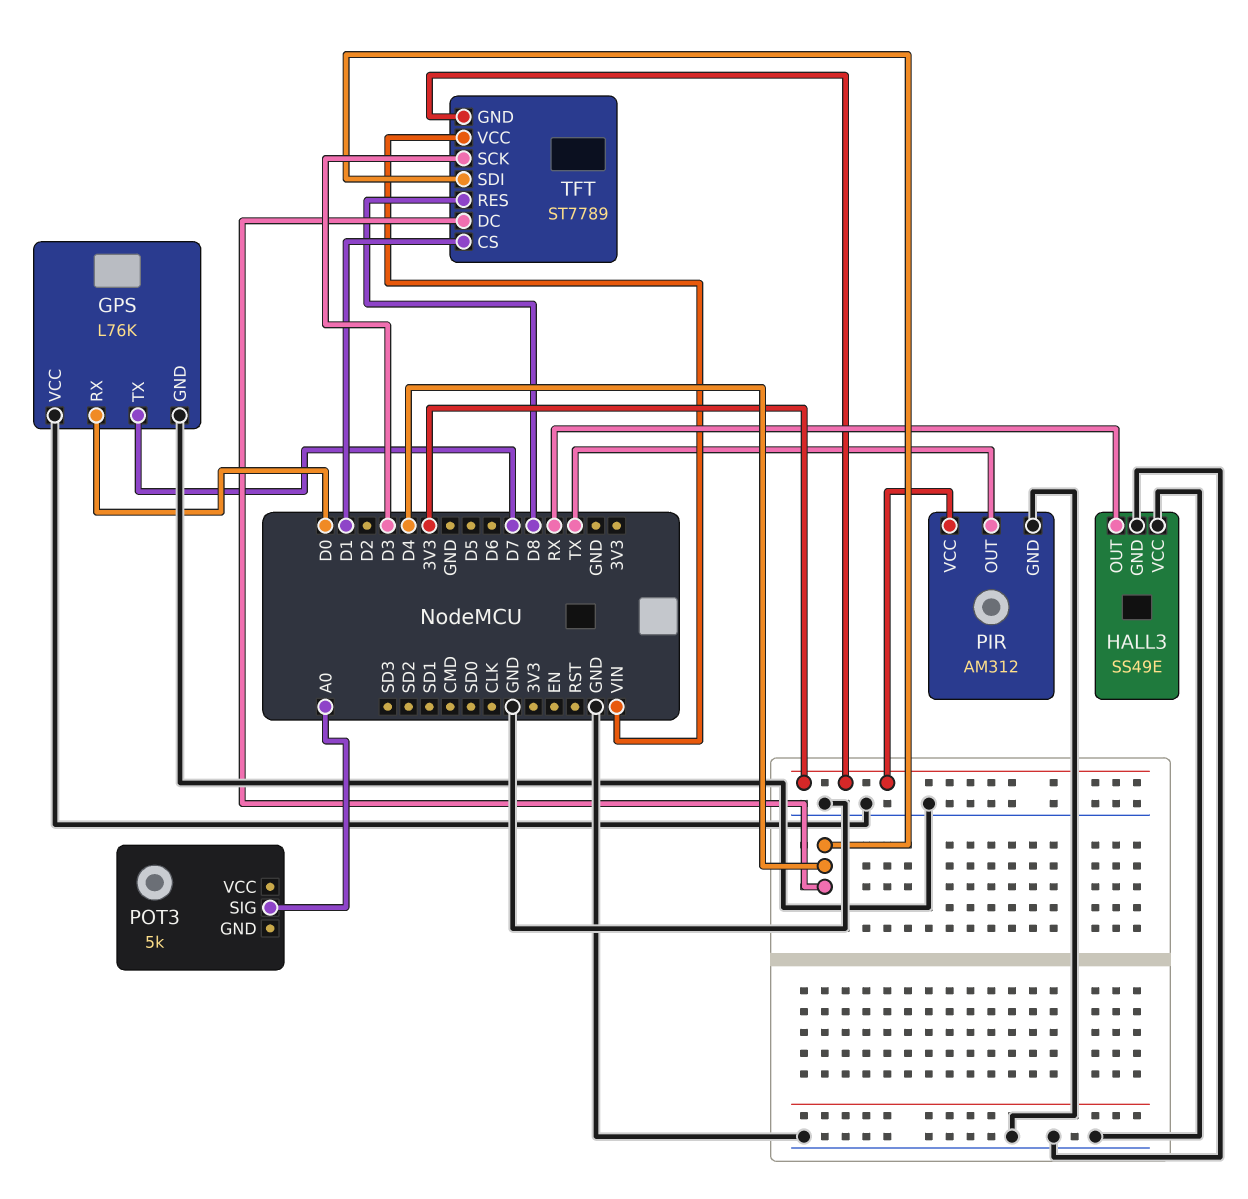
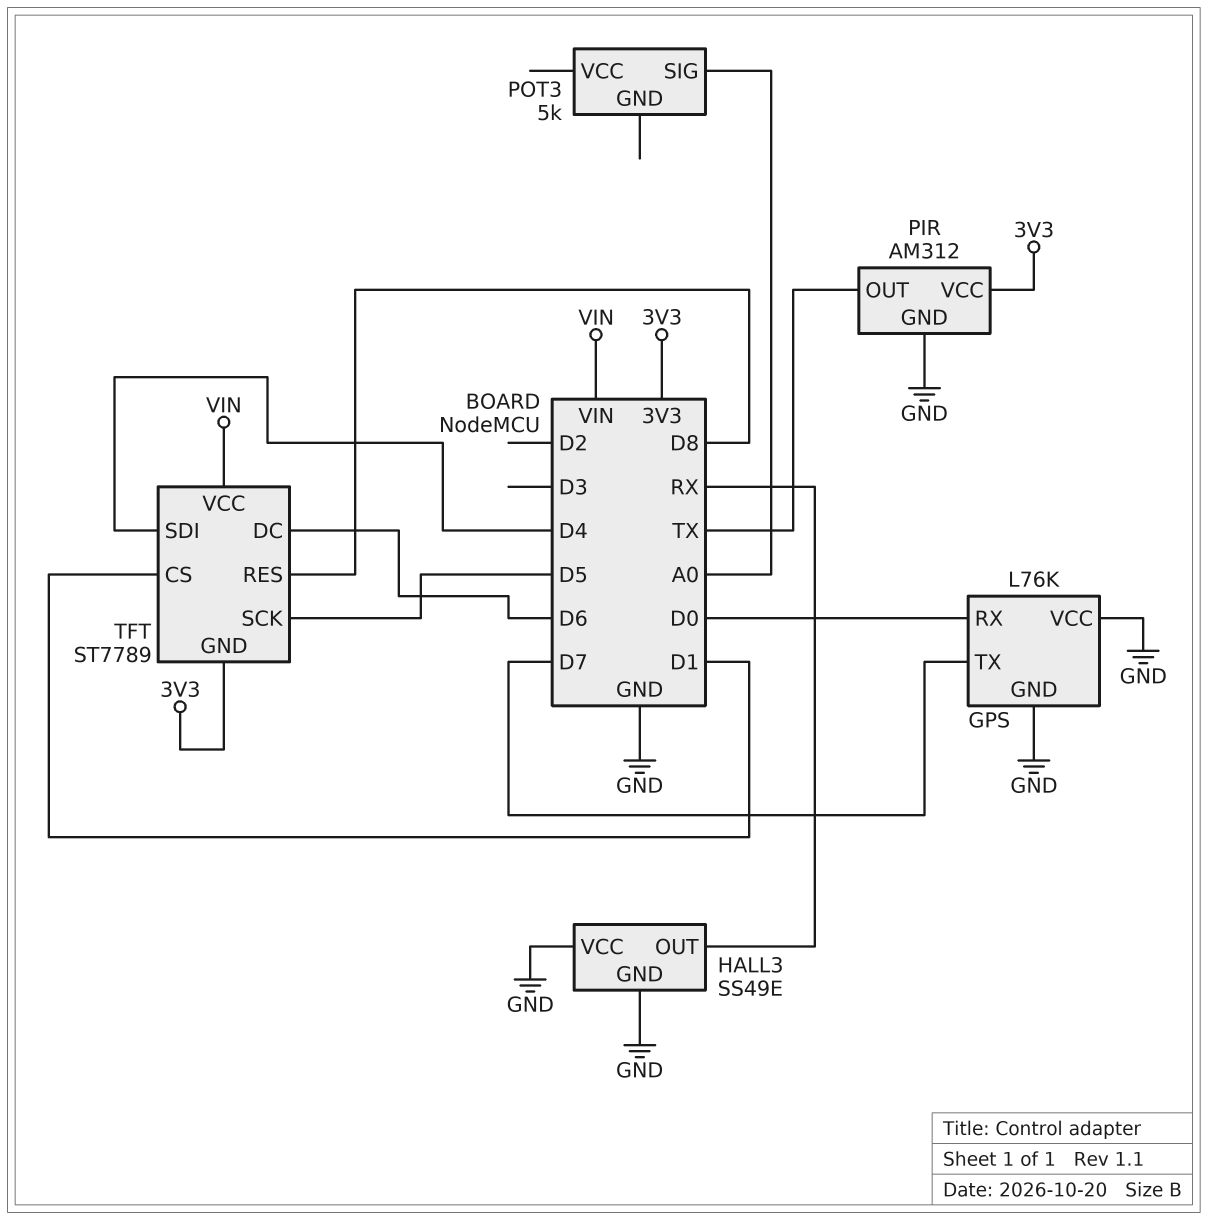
TFT pin DC: D4 -> D6
TFT pin SCK: D3 -> D5

